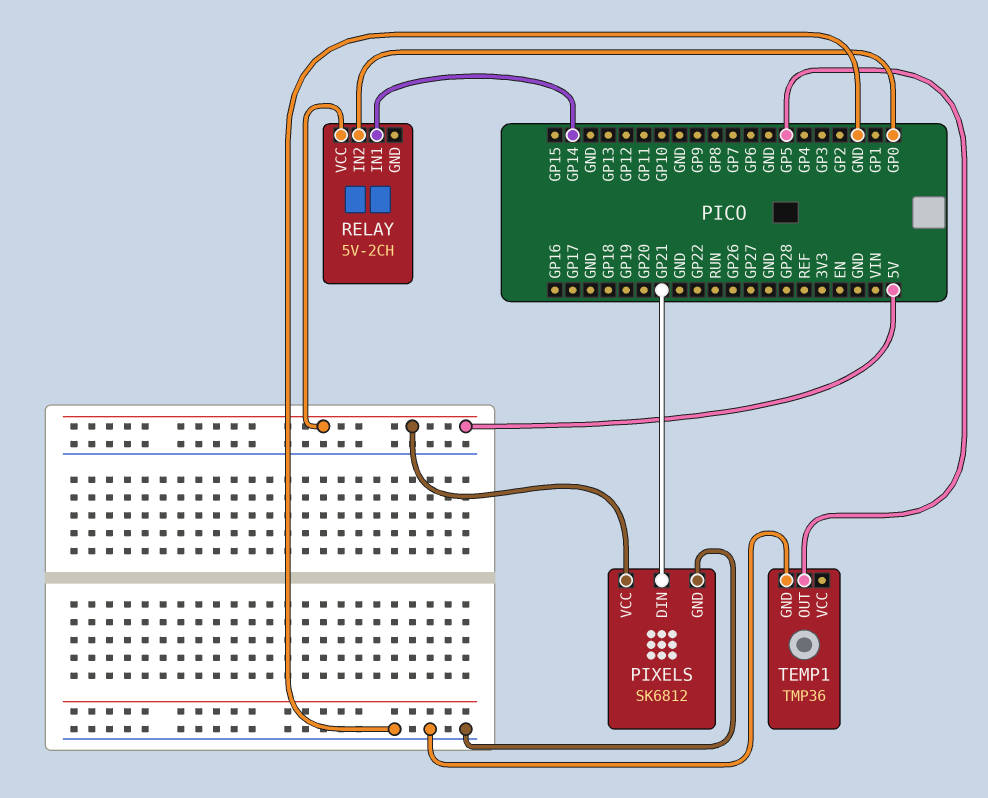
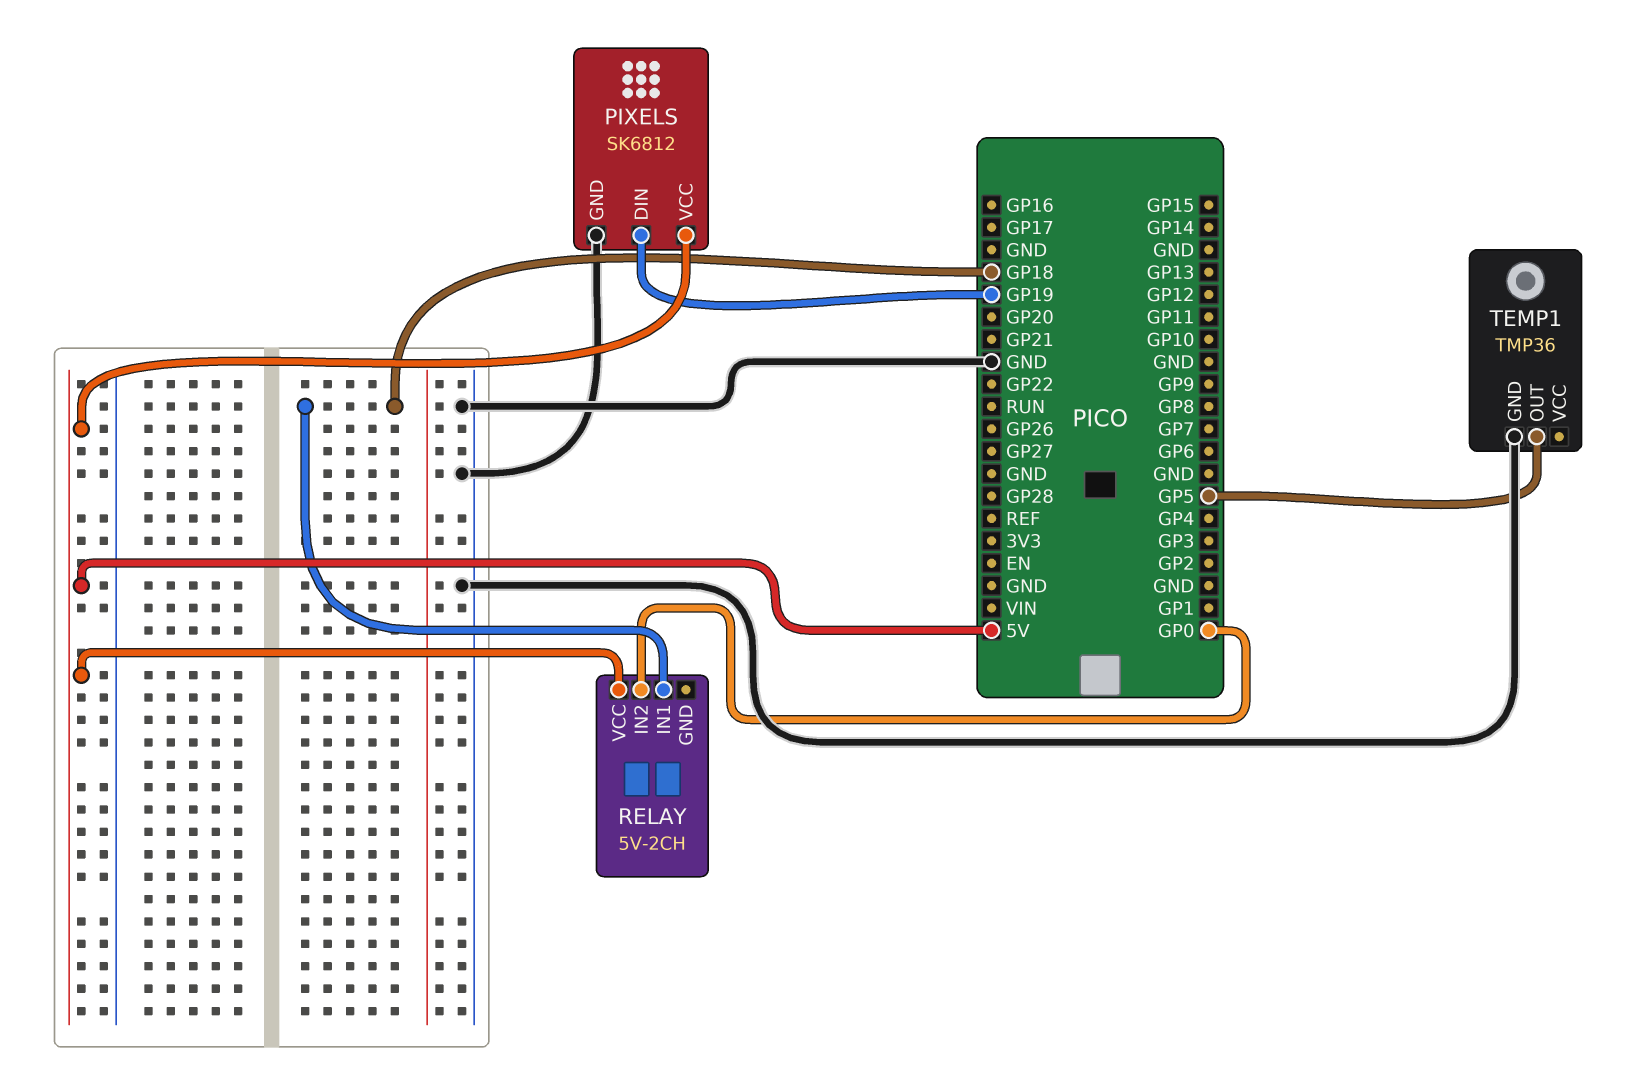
PIXELS pin DIN: GP21 -> GP19
RELAY pin IN1: GP14 -> GP18

